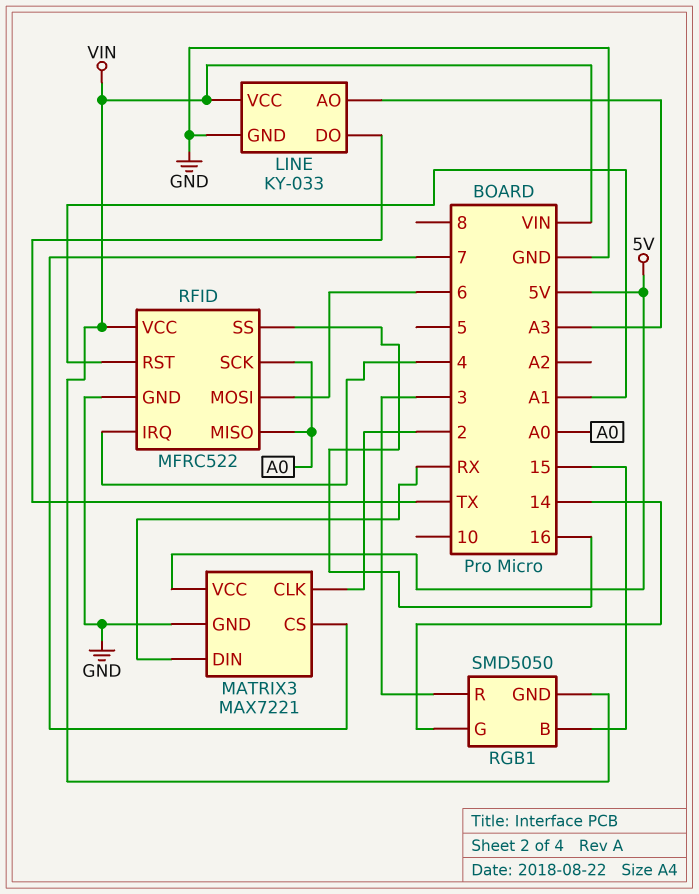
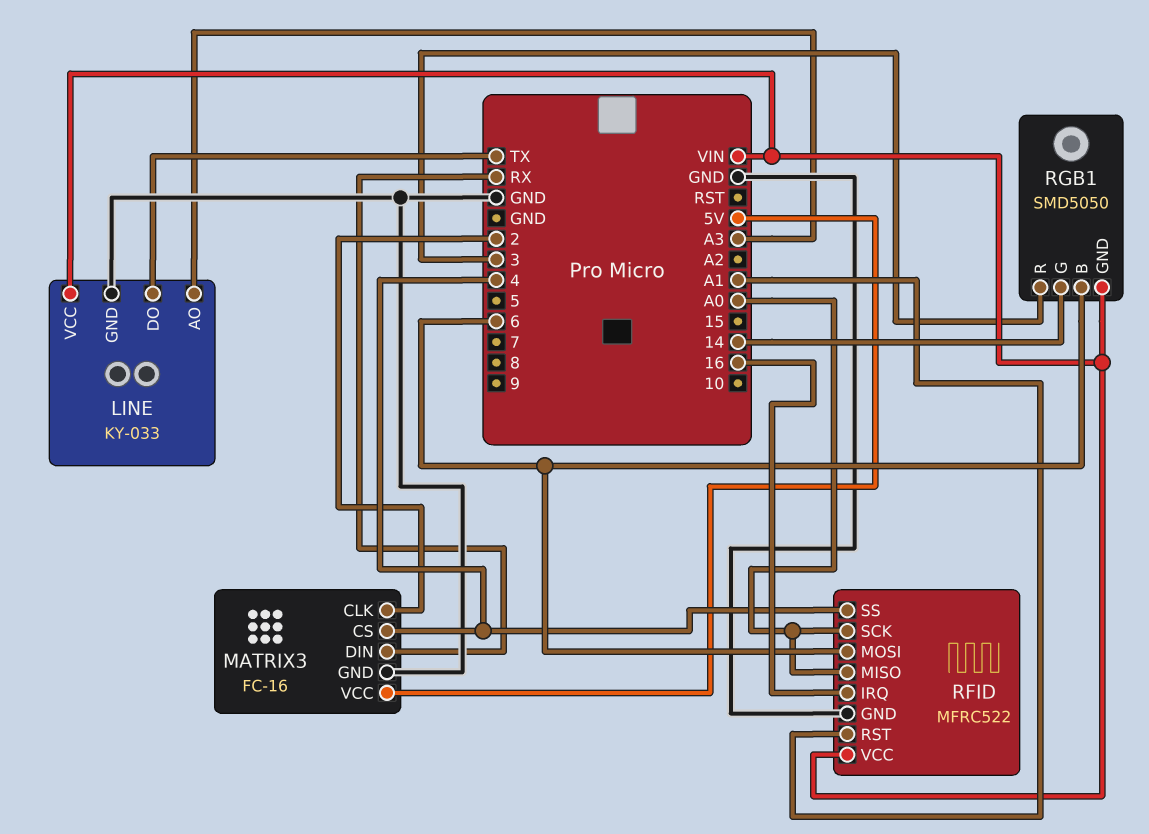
MATRIX3: MAX7221 -> FC-16
MATRIX3 pin CS: 7 -> 4
RFID pin IRQ: 4 -> 16
RFID pin SS: 16 -> 4
RGB1 pin B: 15 -> 6

